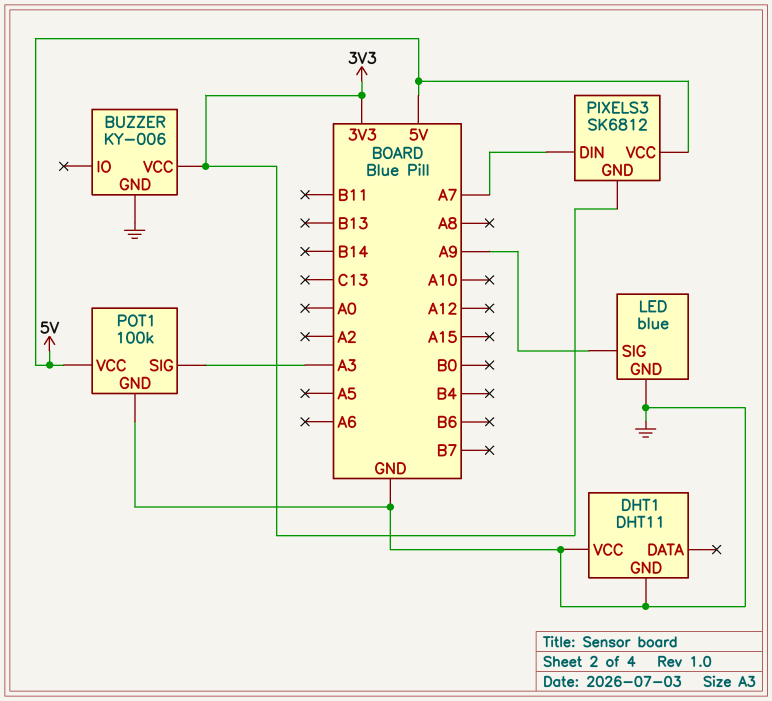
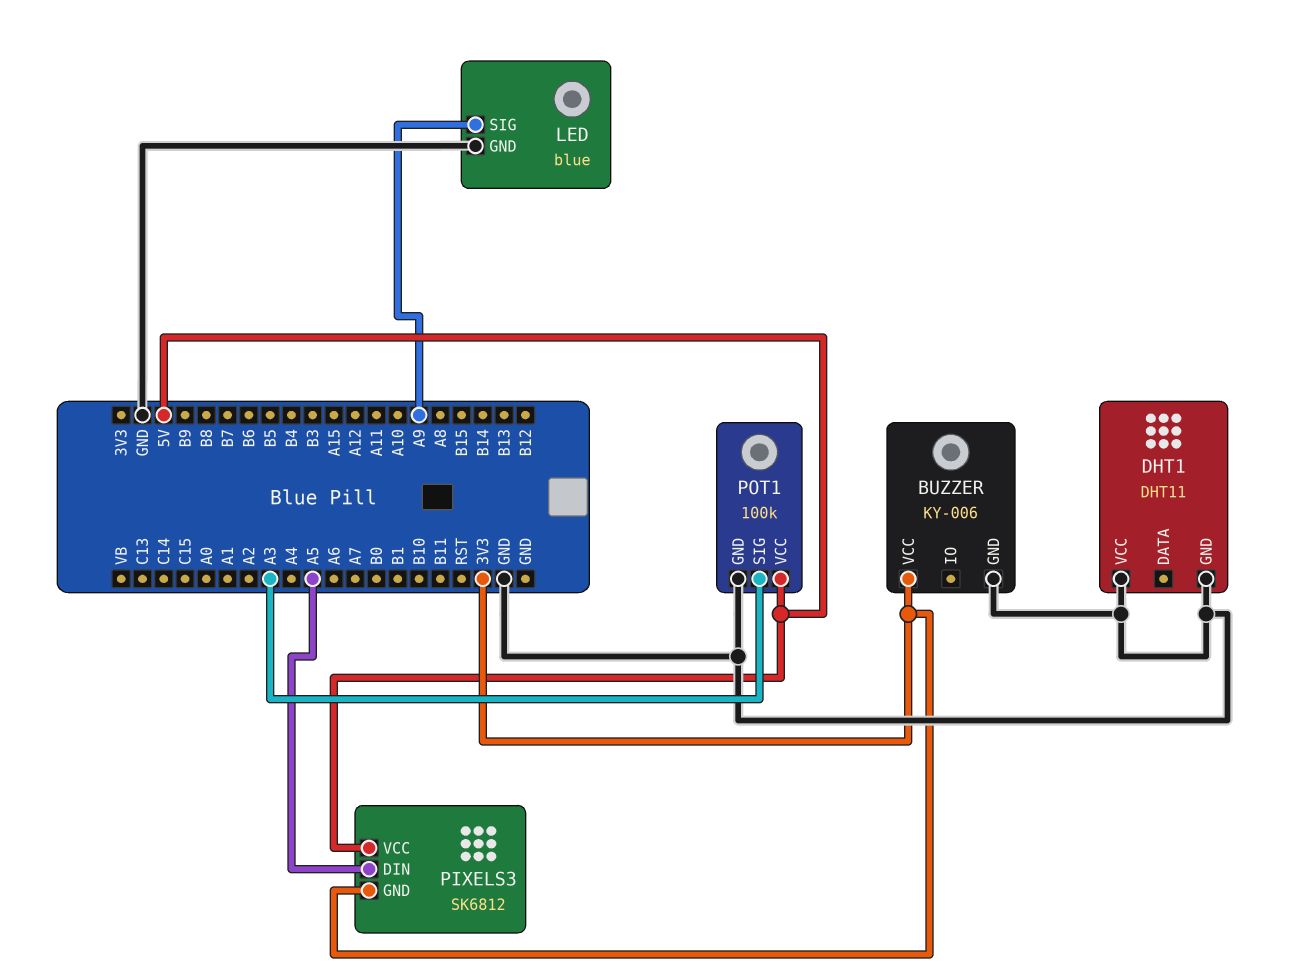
PIXELS3 pin DIN: A7 -> A5

